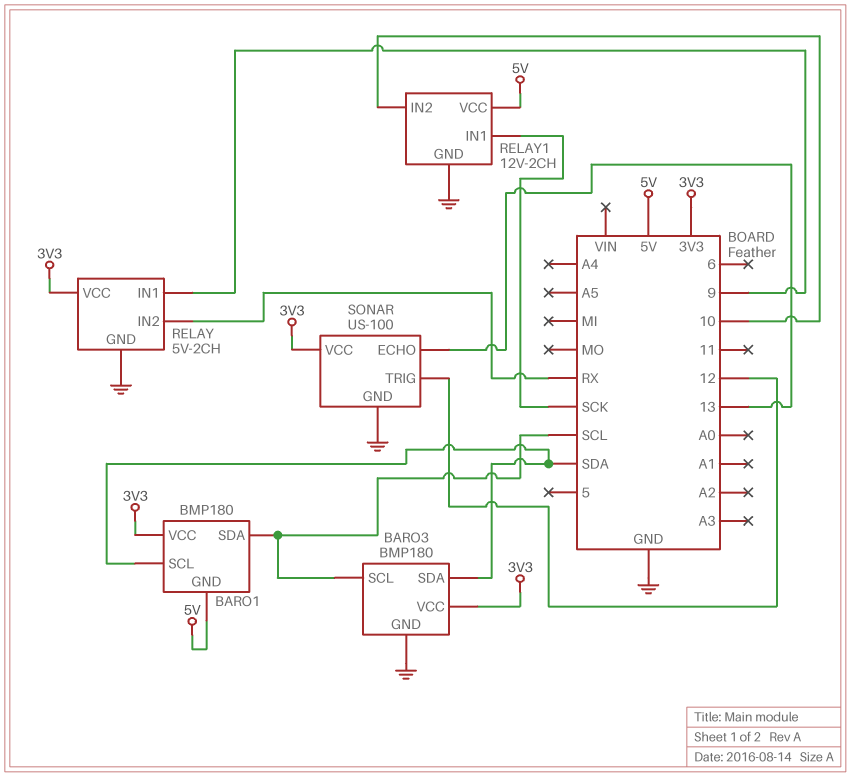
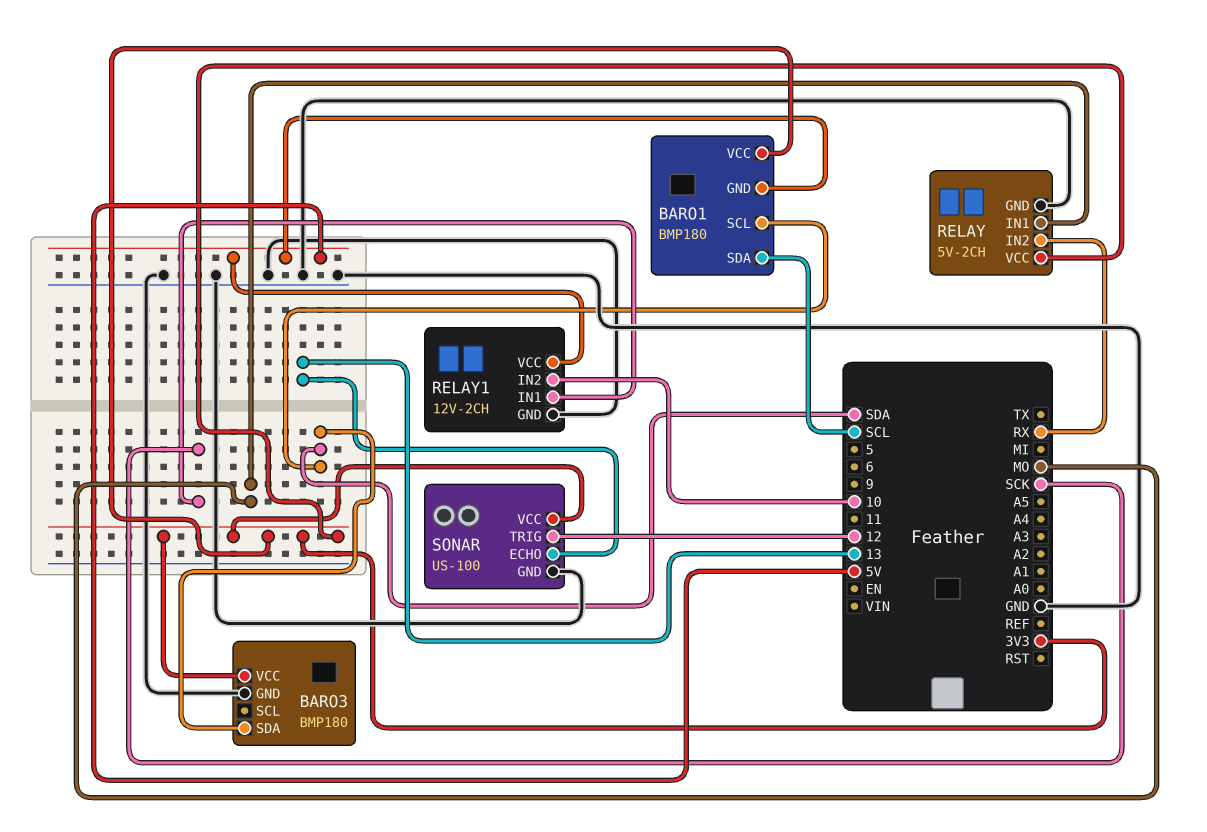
BARO3 pin SCL: SCL -> none
RELAY pin IN1: 9 -> MO

